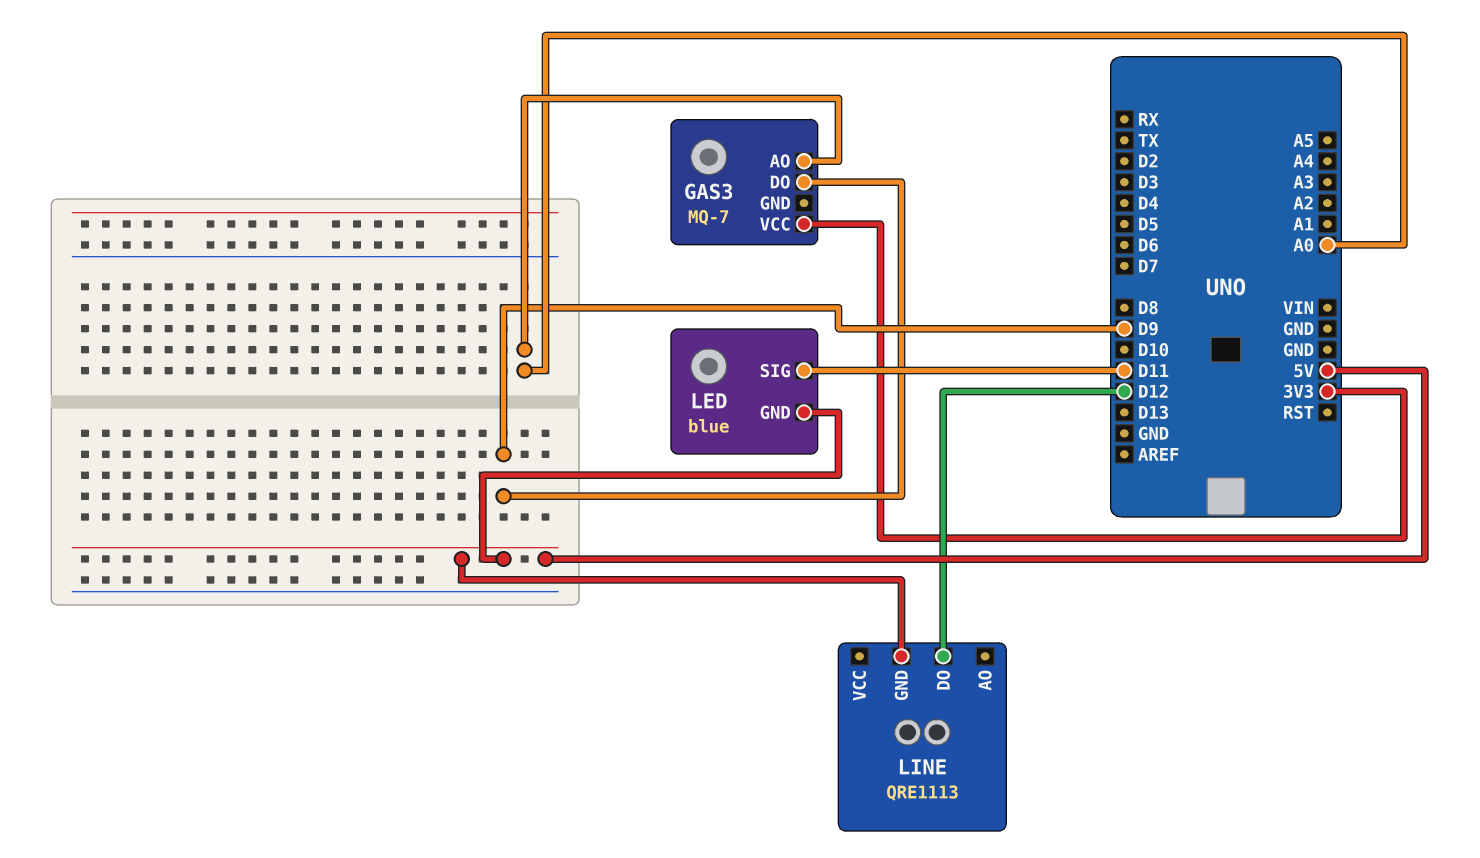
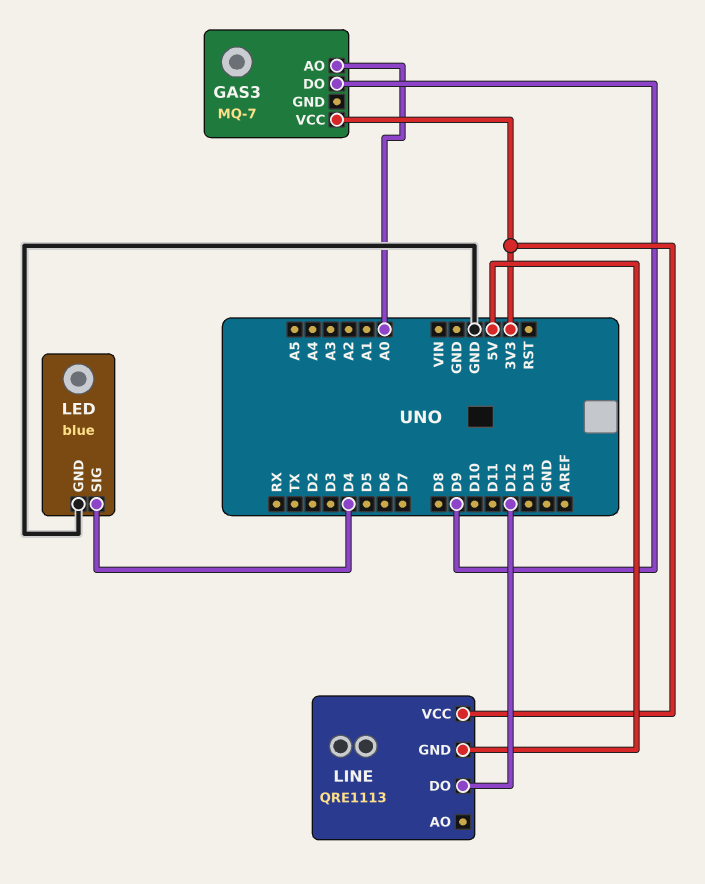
LED pin GND: 5V -> GND
LED pin SIG: D11 -> D4
LINE pin VCC: none -> 3V3

